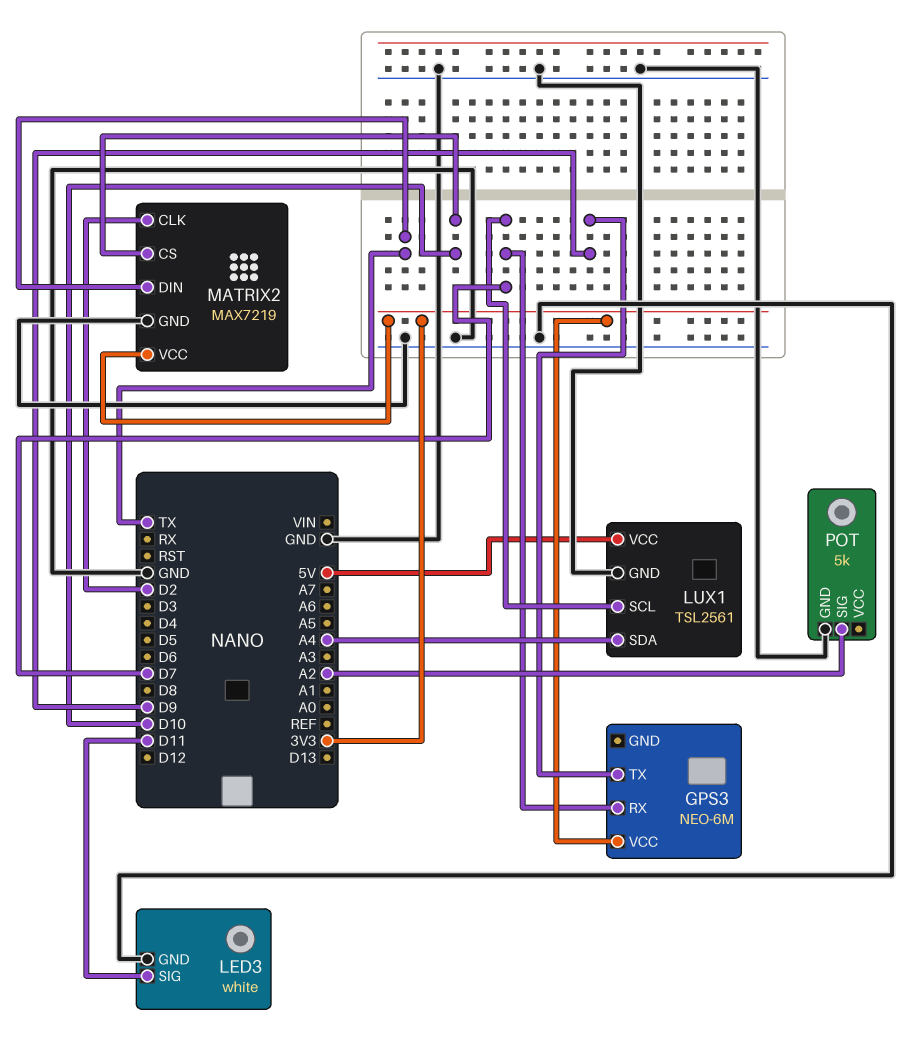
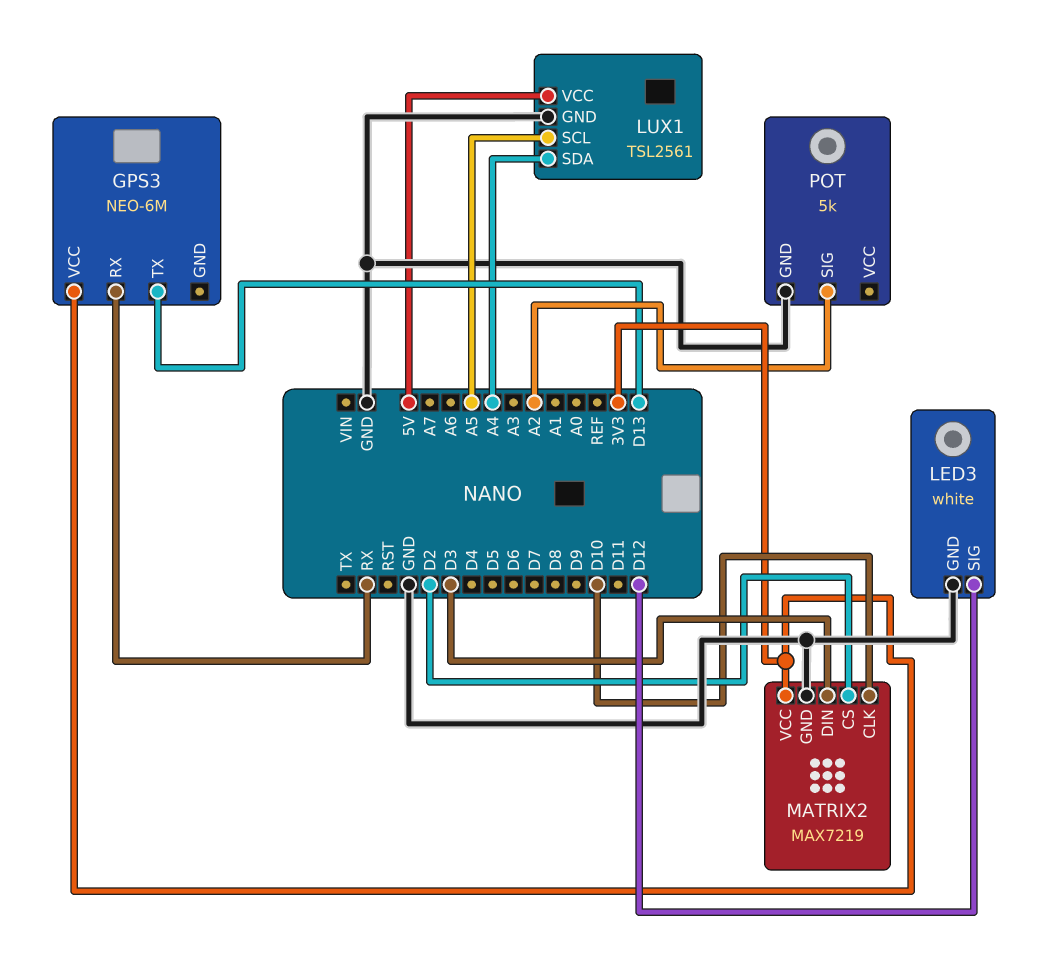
GPS3 pin RX: D7 -> RX
GPS3 pin TX: D9 -> D13
LED3 pin SIG: D11 -> D12
LUX1 pin SCL: D7 -> A5
MATRIX2 pin CLK: D2 -> D10
MATRIX2 pin CS: D10 -> D2
MATRIX2 pin DIN: TX -> D3

